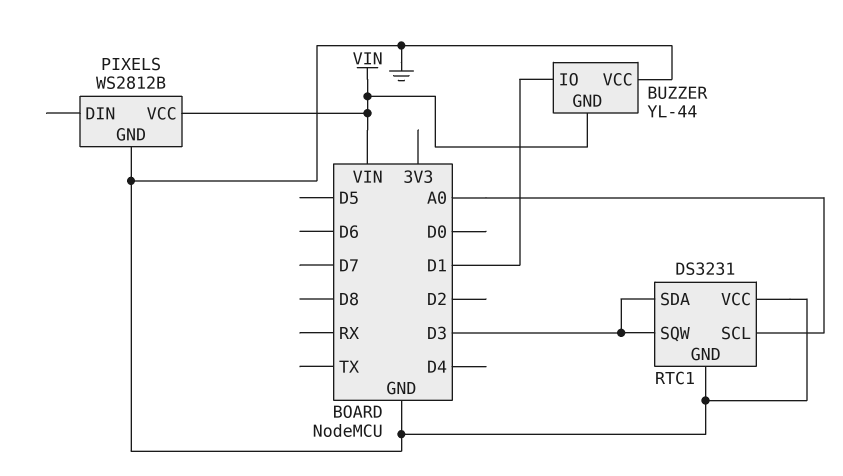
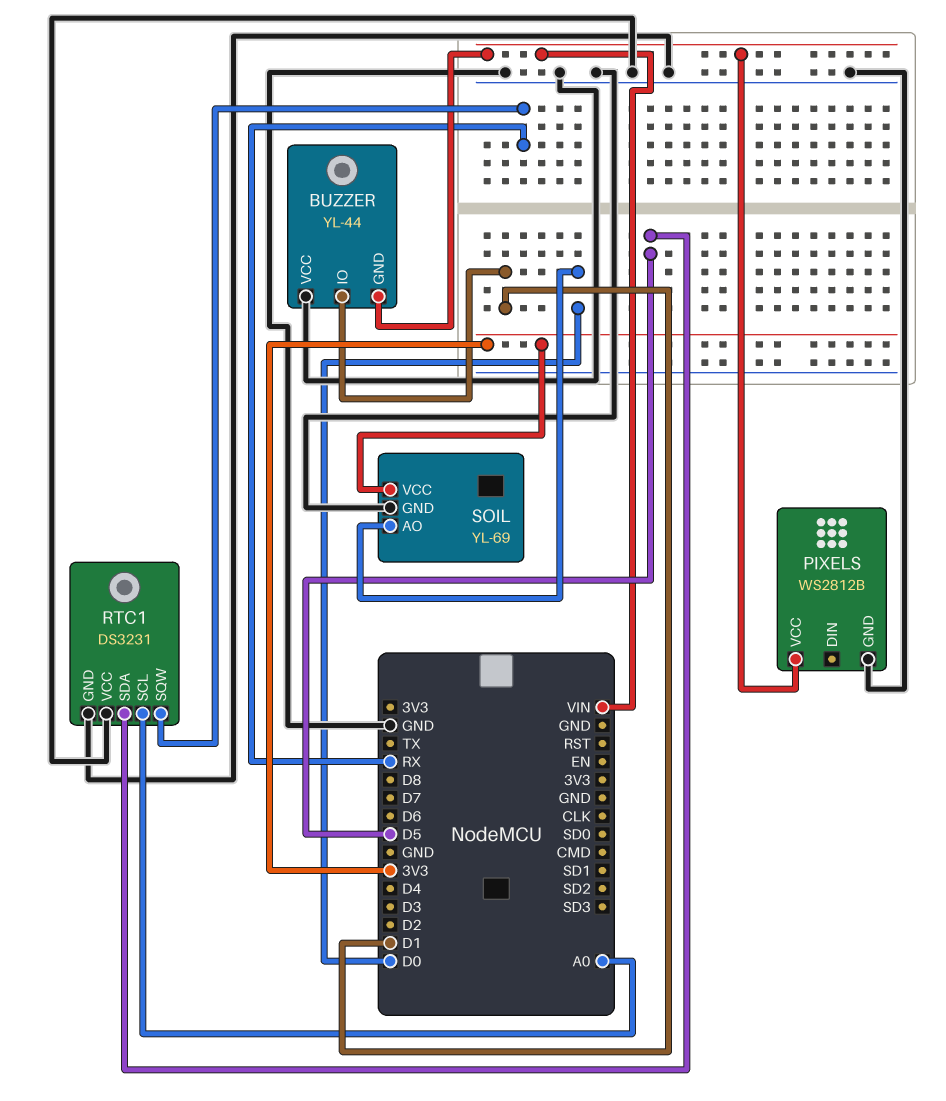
RTC1 pin SDA: D3 -> D5
RTC1 pin SQW: D3 -> RX
SOIL: none -> YL-69
SOIL pin AO: none -> D0
SOIL pin GND: none -> GND
SOIL pin VCC: none -> 3V3

